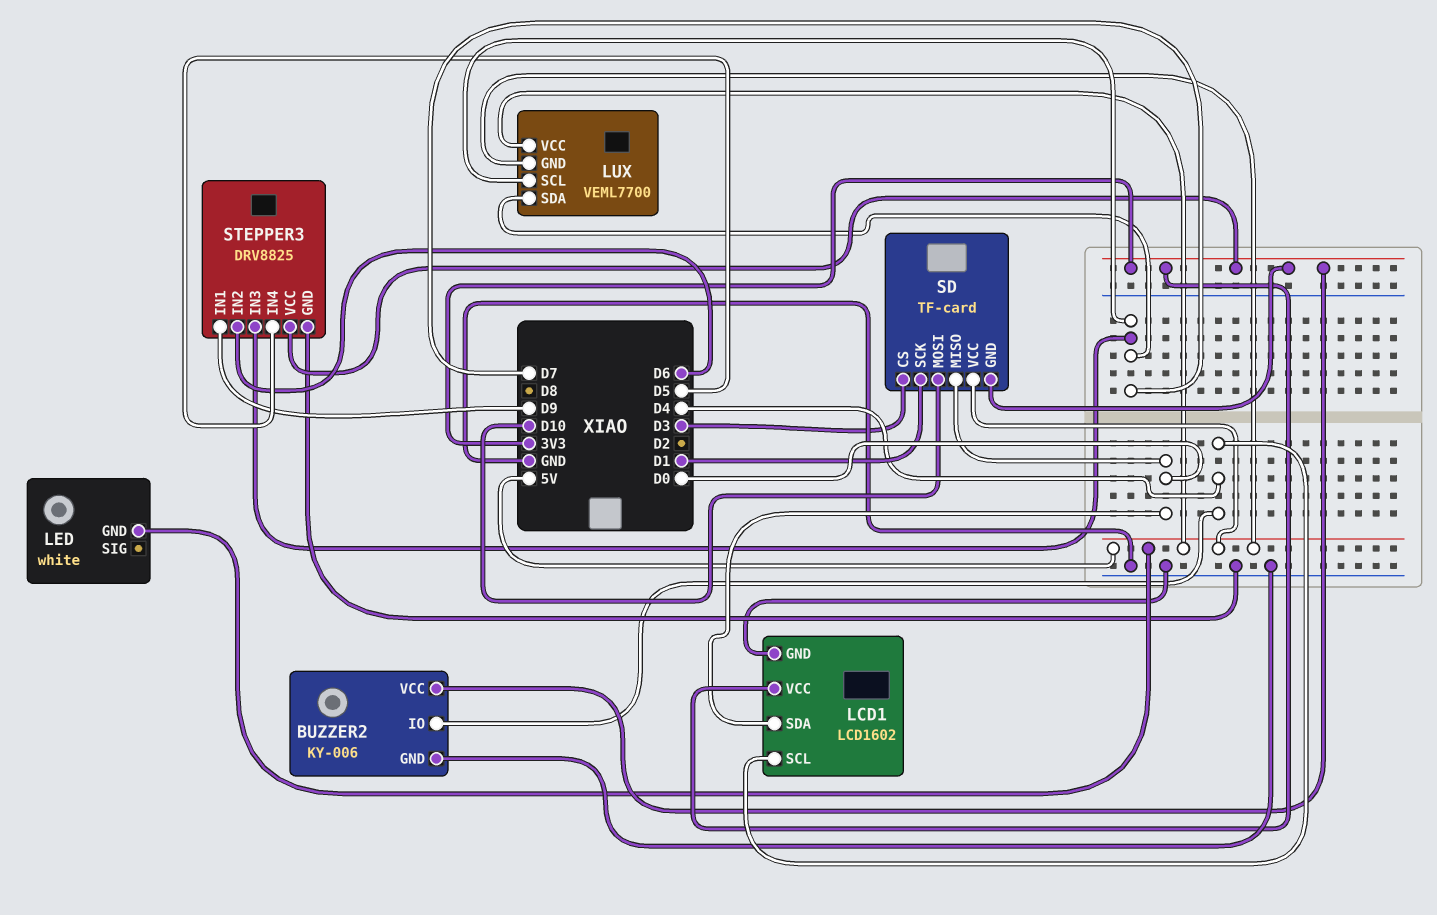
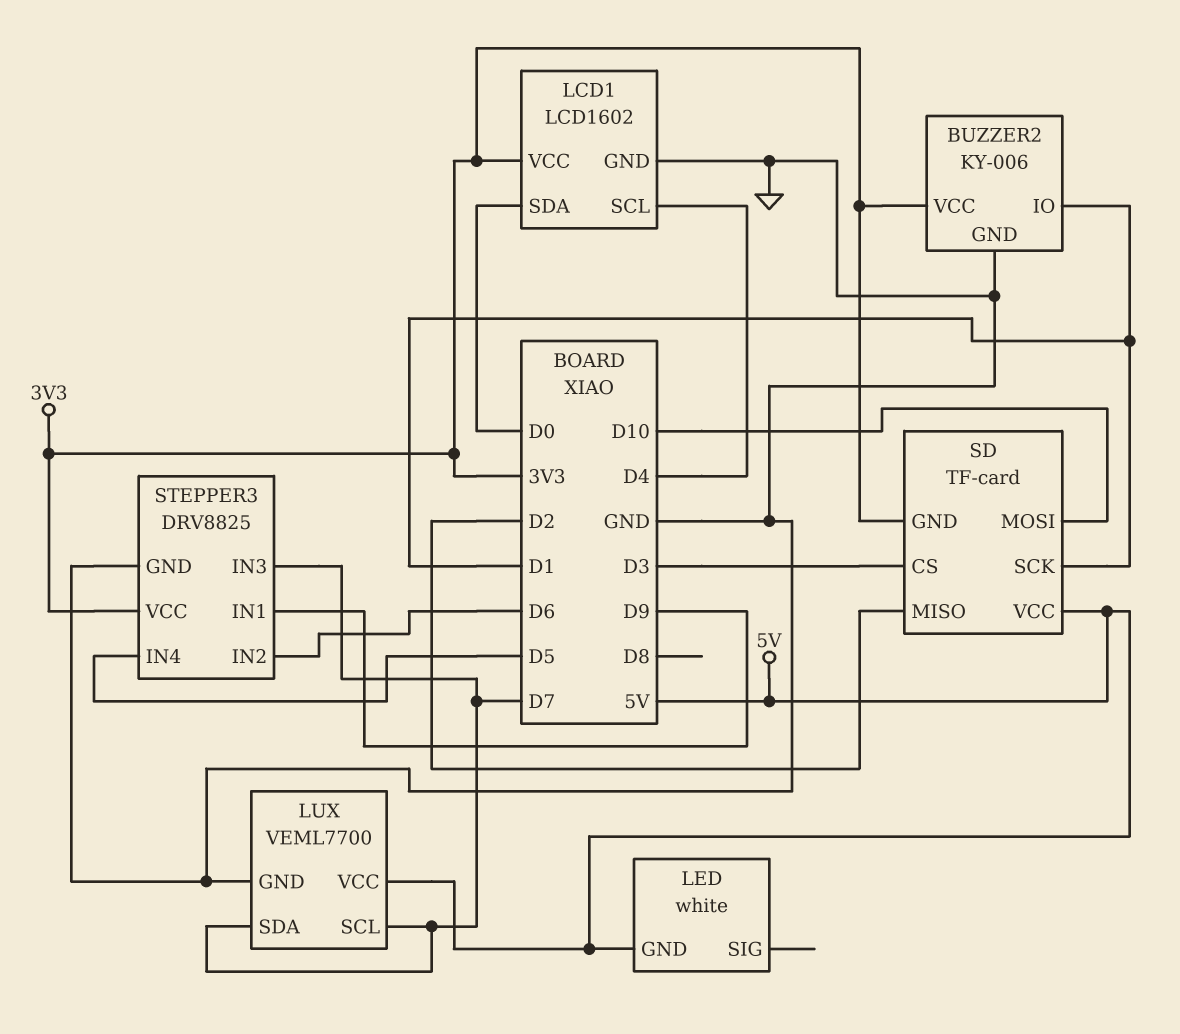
BUZZER2 pin IO: D4 -> D1
LUX pin GND: 5V -> GND
SD pin MISO: D0 -> D2

